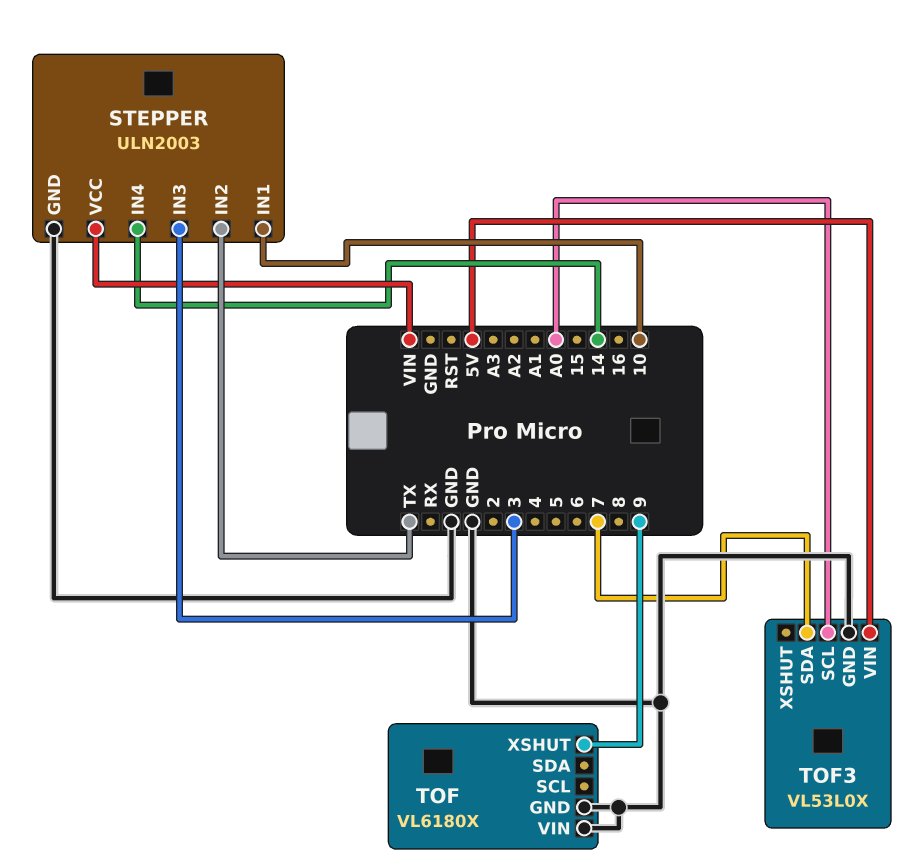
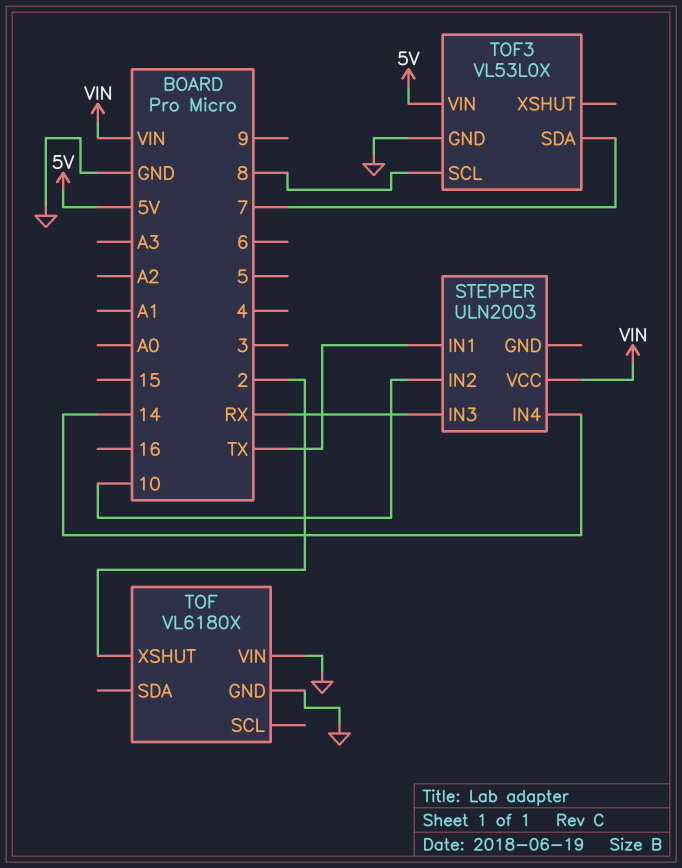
STEPPER pin GND: GND -> none
STEPPER pin IN1: 10 -> TX
STEPPER pin IN2: TX -> 10
STEPPER pin IN3: 3 -> RX
TOF pin XSHUT: 9 -> 2
TOF3 pin SCL: A0 -> 8

